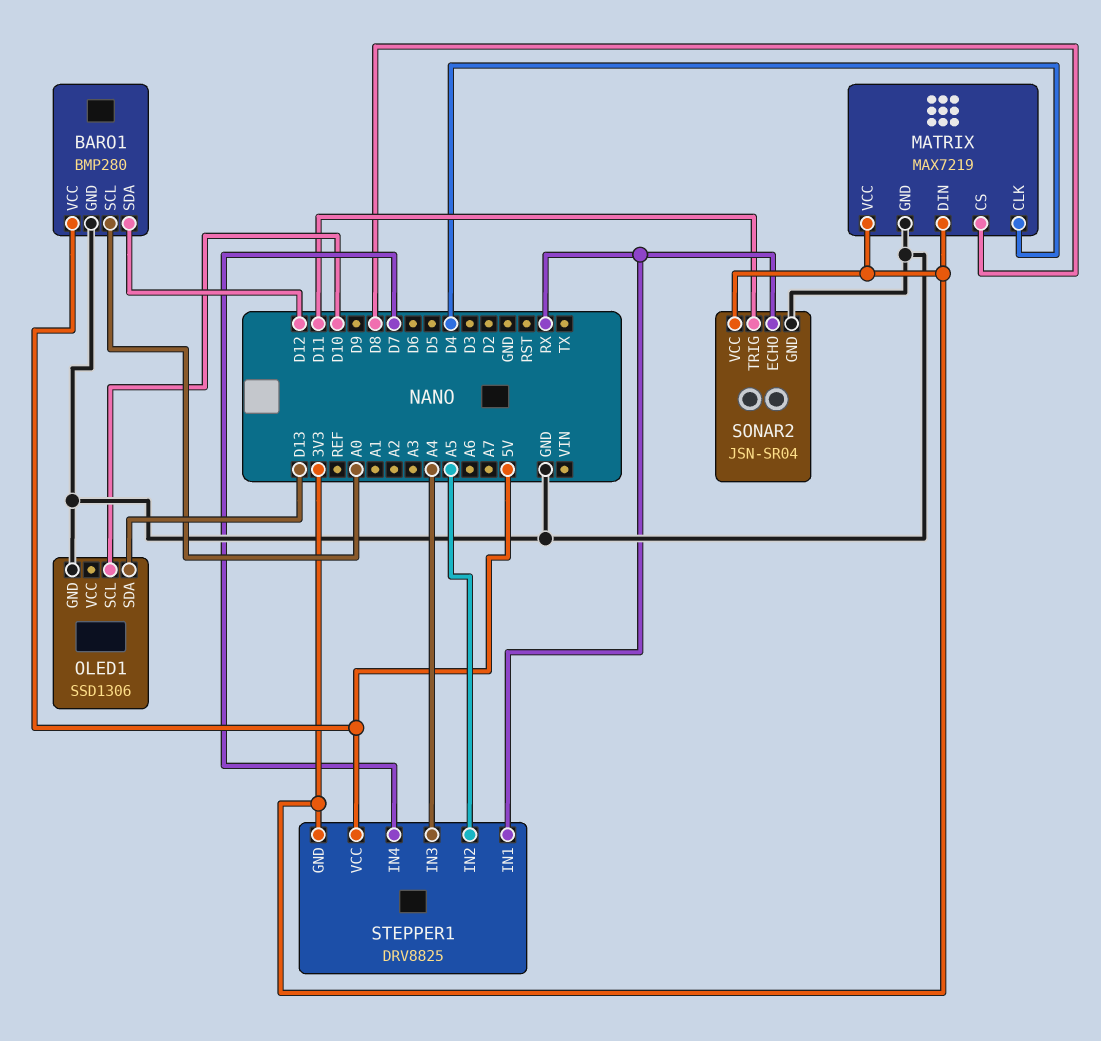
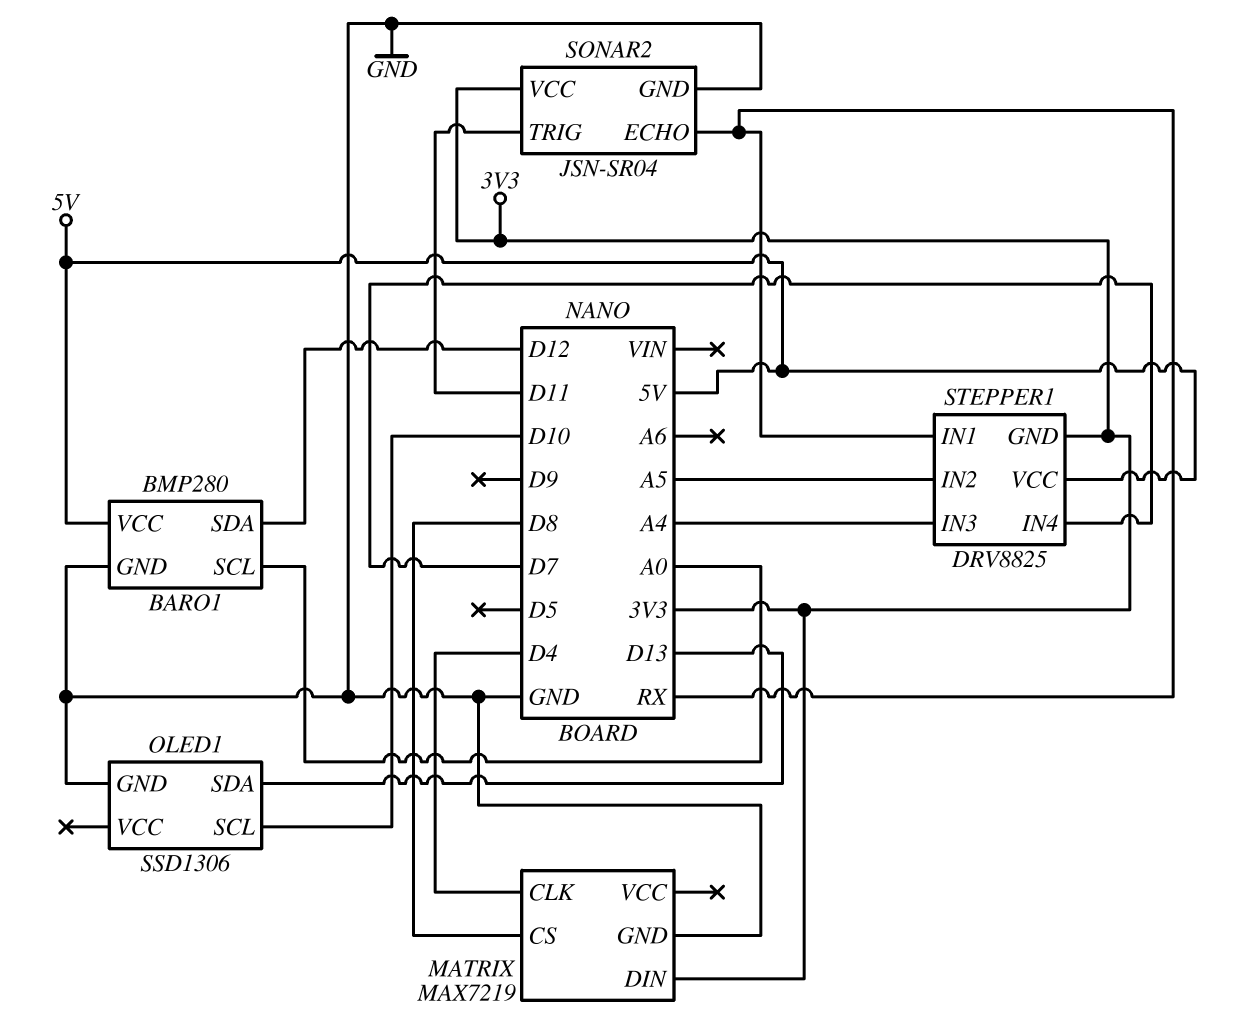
MATRIX pin VCC: 3V3 -> none

